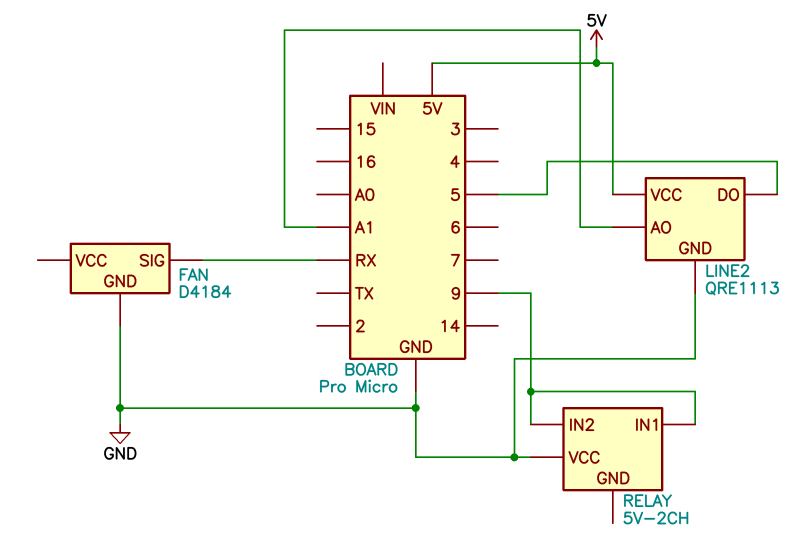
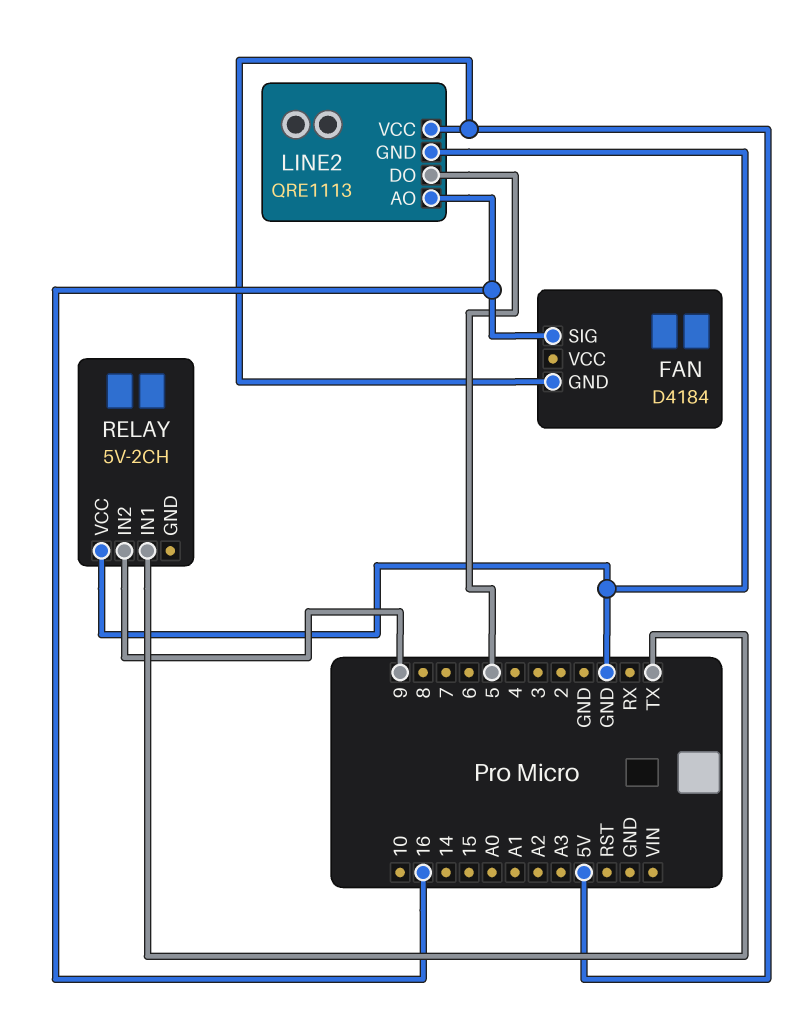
FAN pin GND: GND -> 5V
FAN pin SIG: RX -> 16
LINE2 pin AO: A1 -> 16
RELAY pin IN1: 9 -> TX

